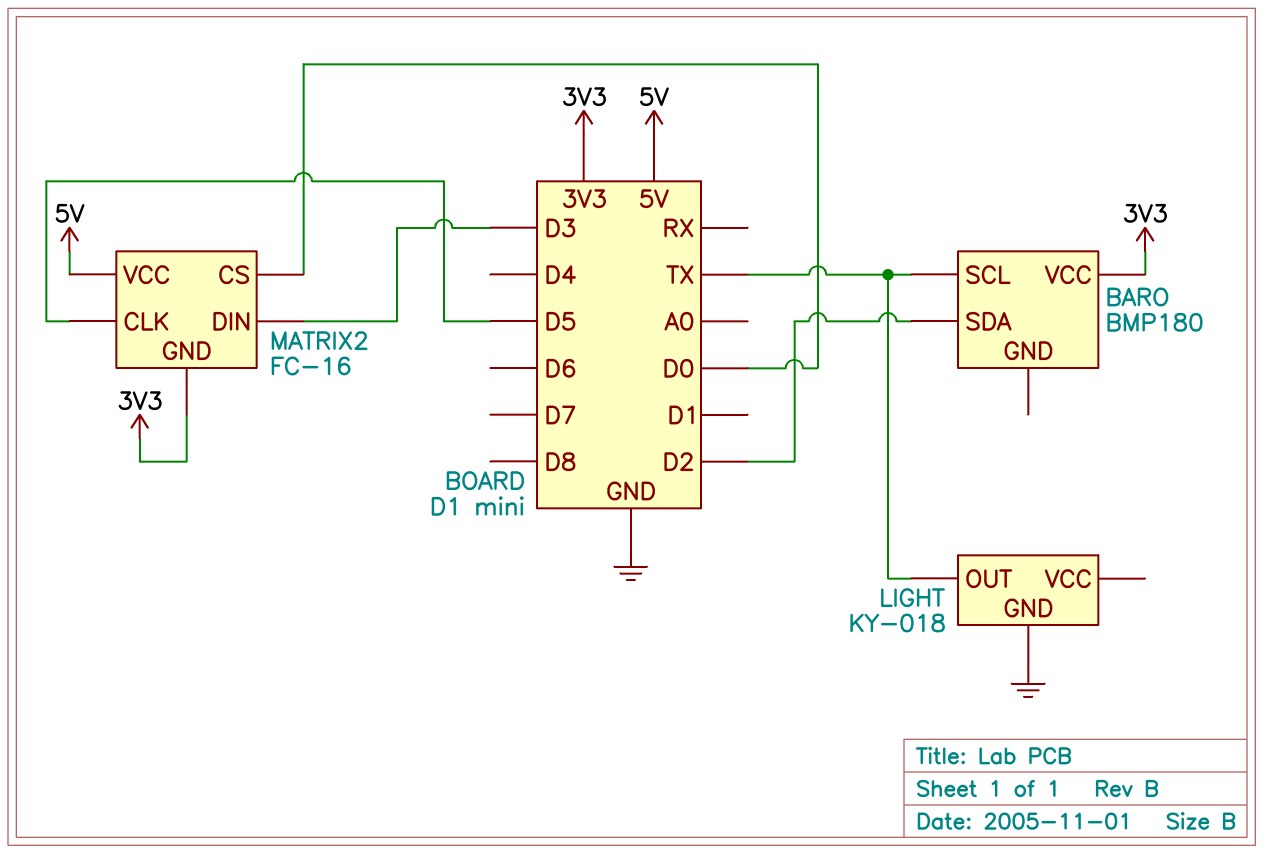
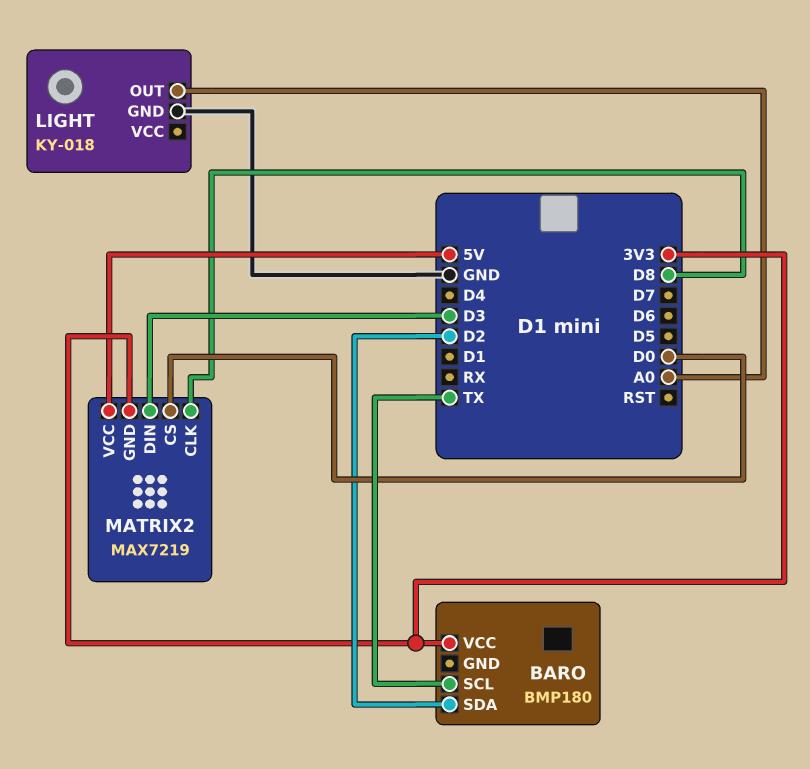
LIGHT pin OUT: TX -> A0
MATRIX2: FC-16 -> MAX7219
MATRIX2 pin CLK: D5 -> D8

